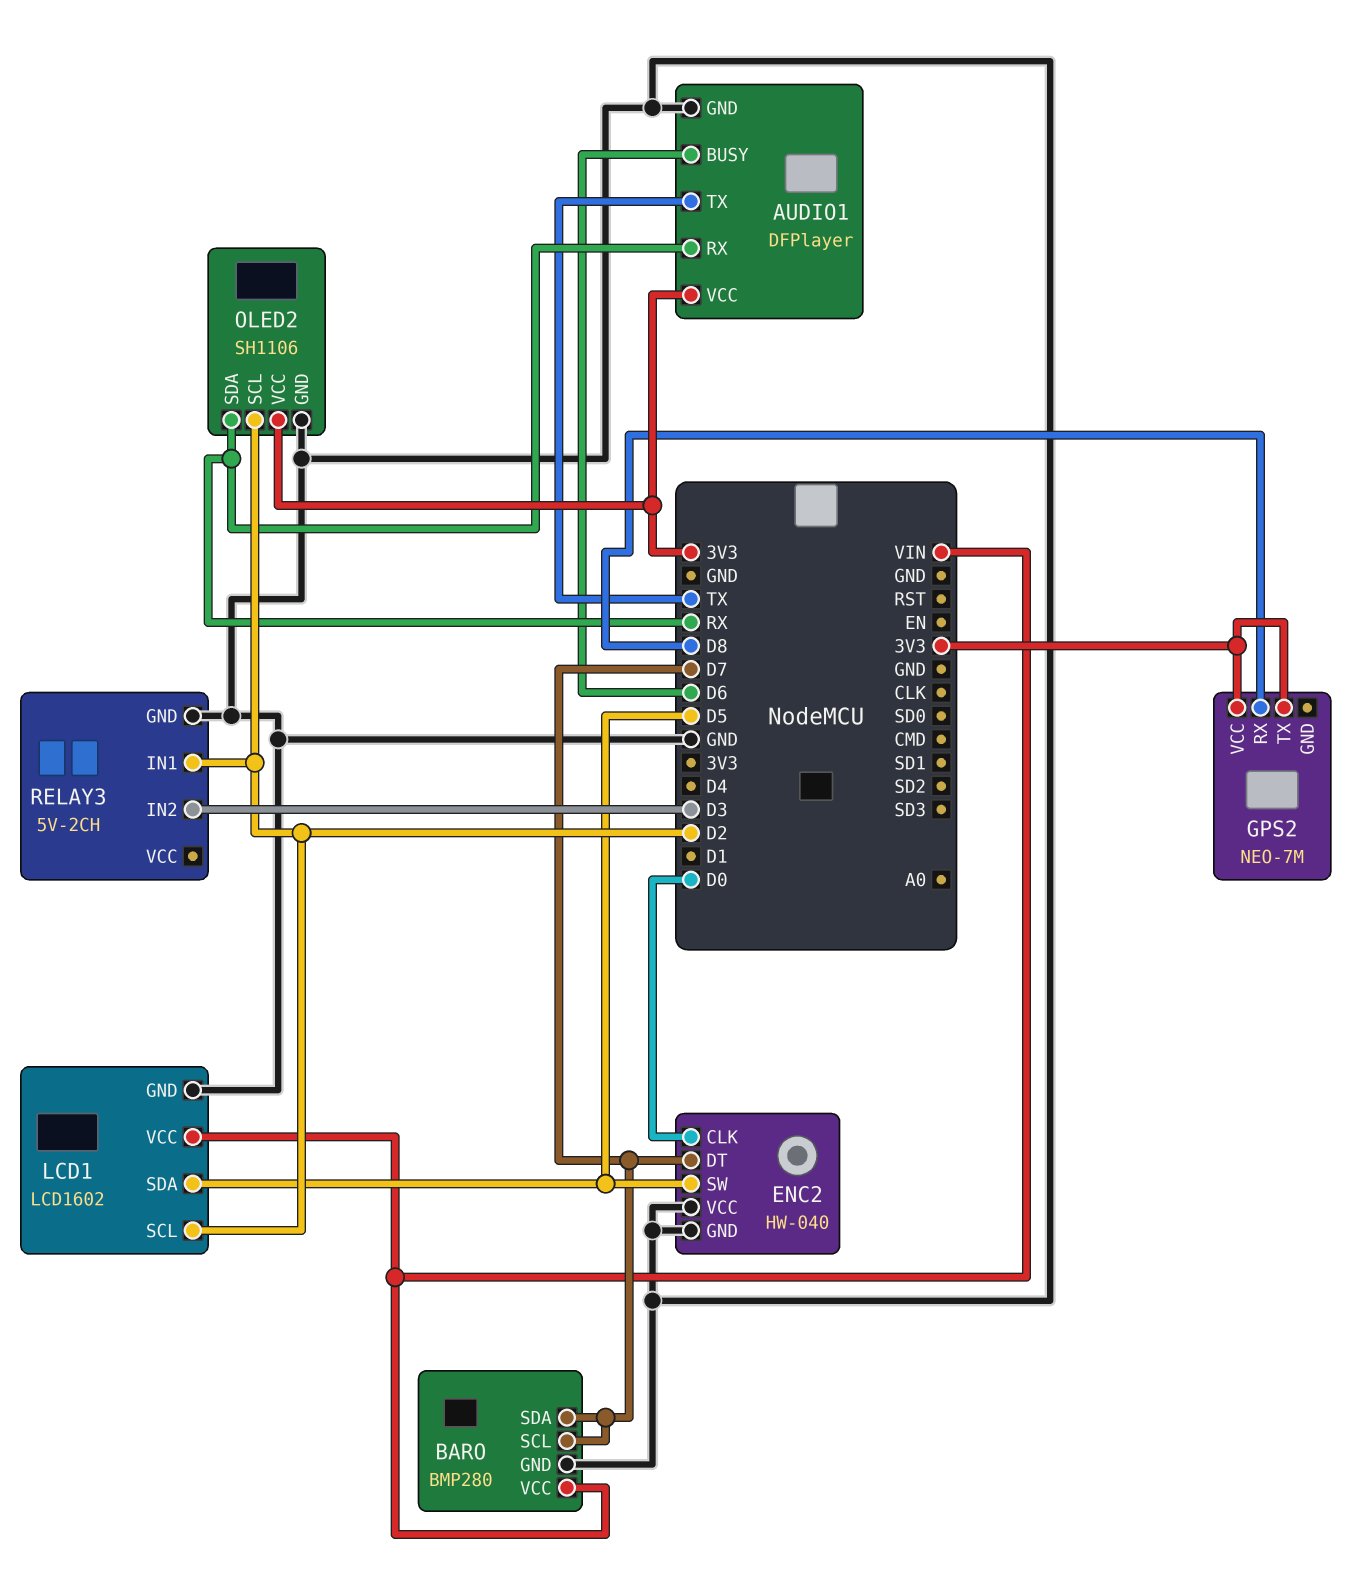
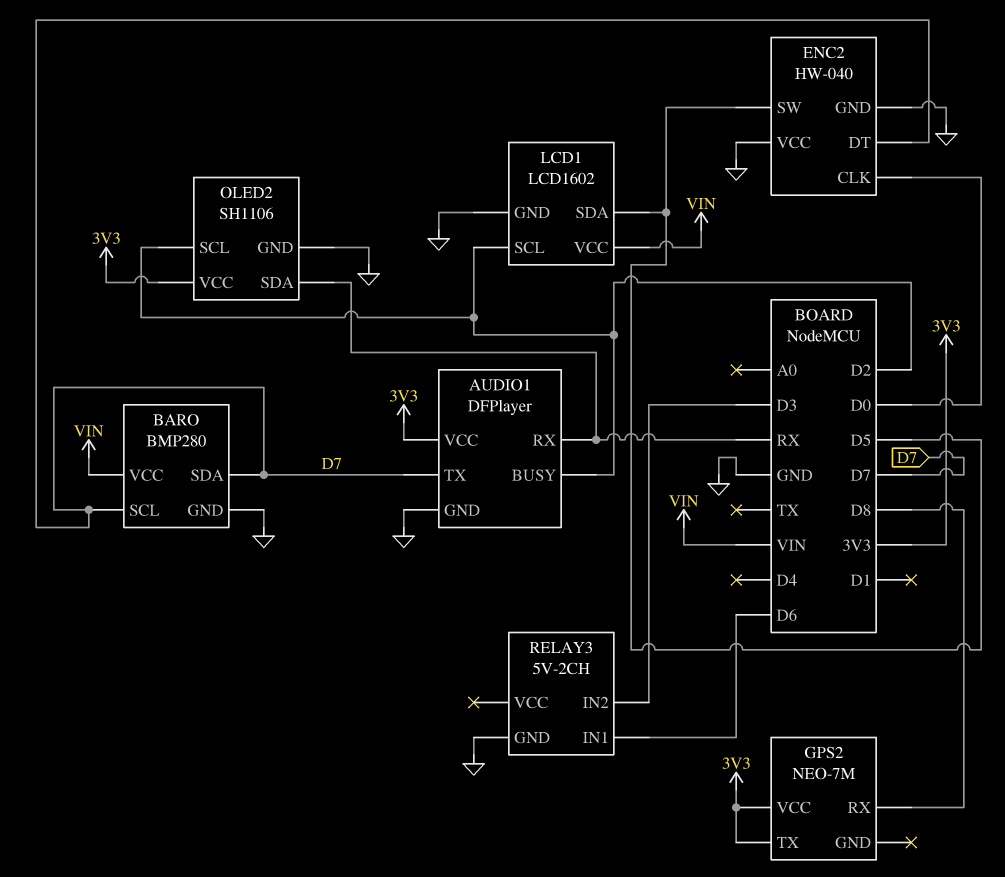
AUDIO1 pin BUSY: D6 -> D2
AUDIO1 pin TX: TX -> D7
RELAY3 pin IN1: D2 -> D6

